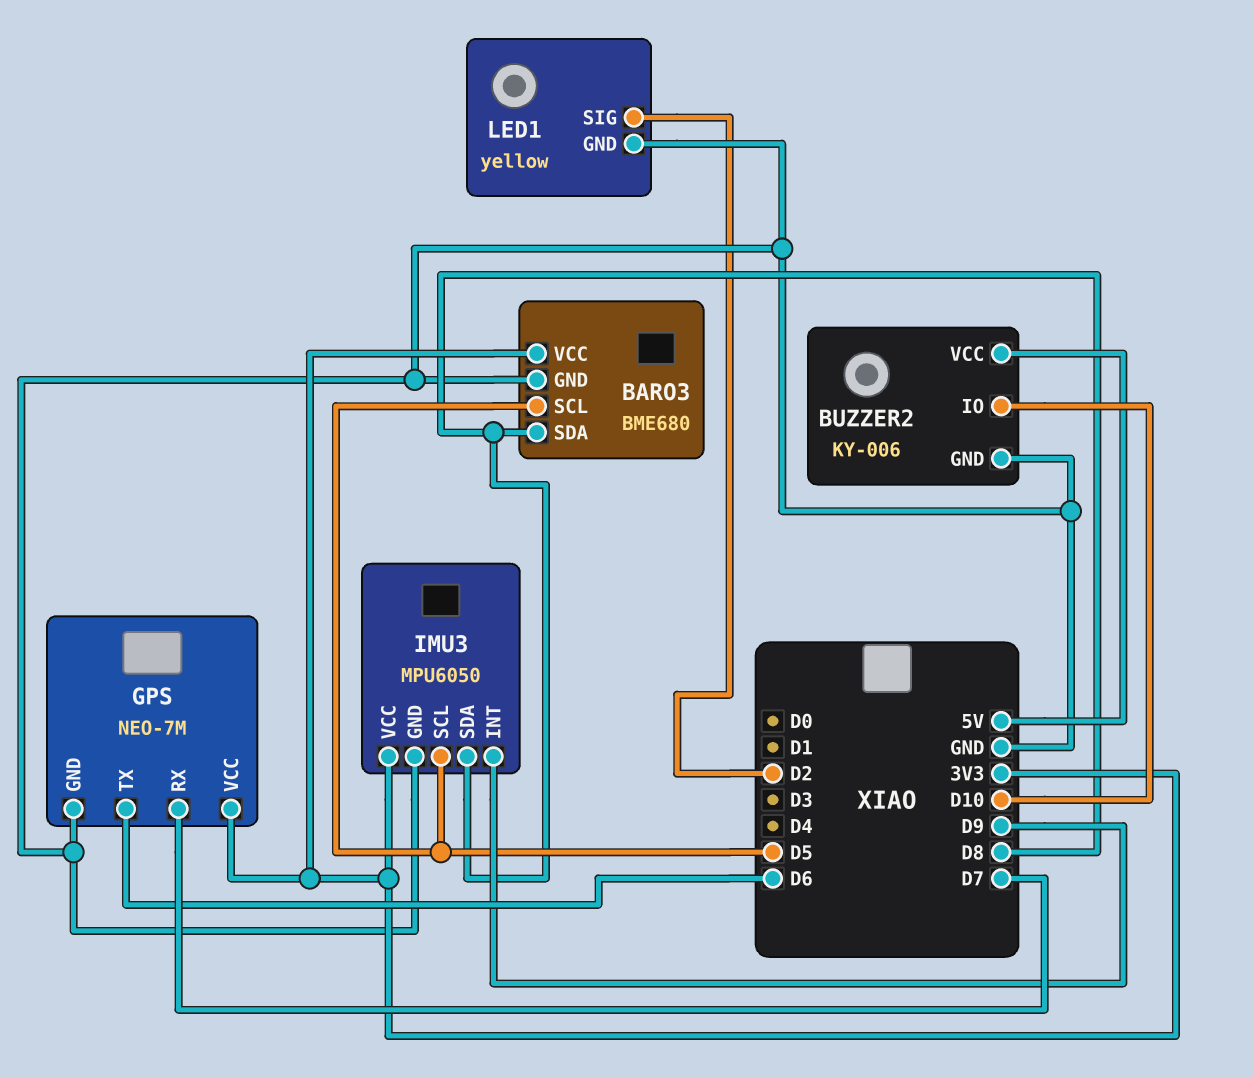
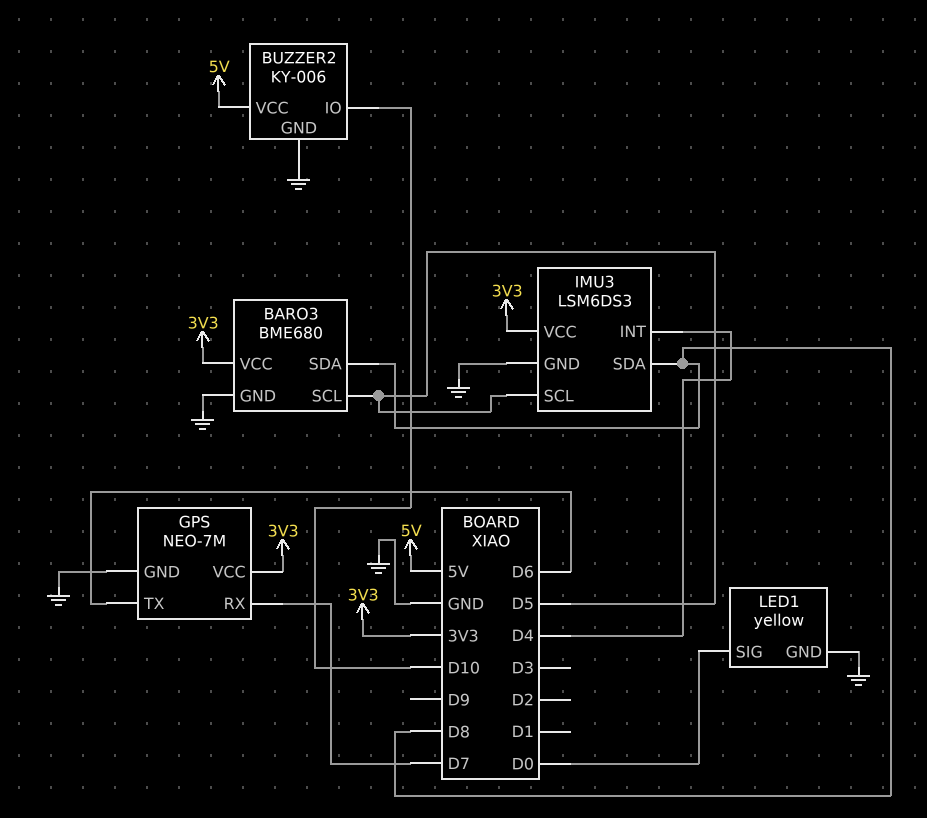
IMU3: MPU6050 -> LSM6DS3
IMU3 pin INT: D9 -> D4
LED1 pin SIG: D2 -> D0

